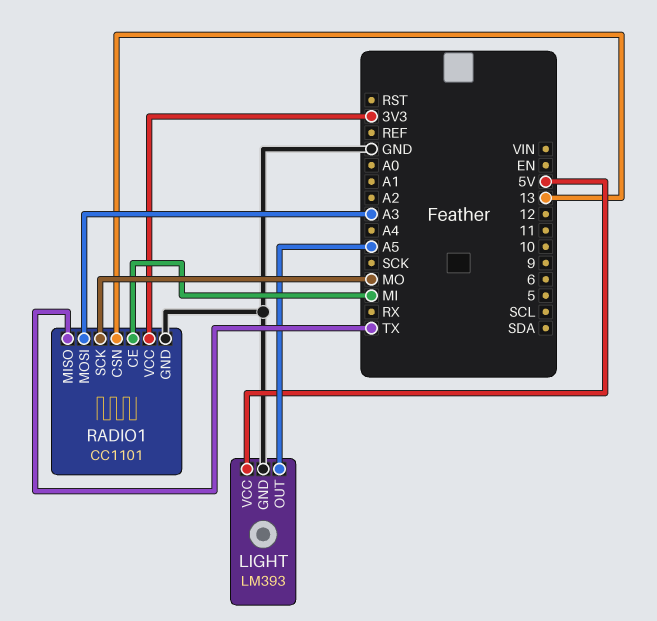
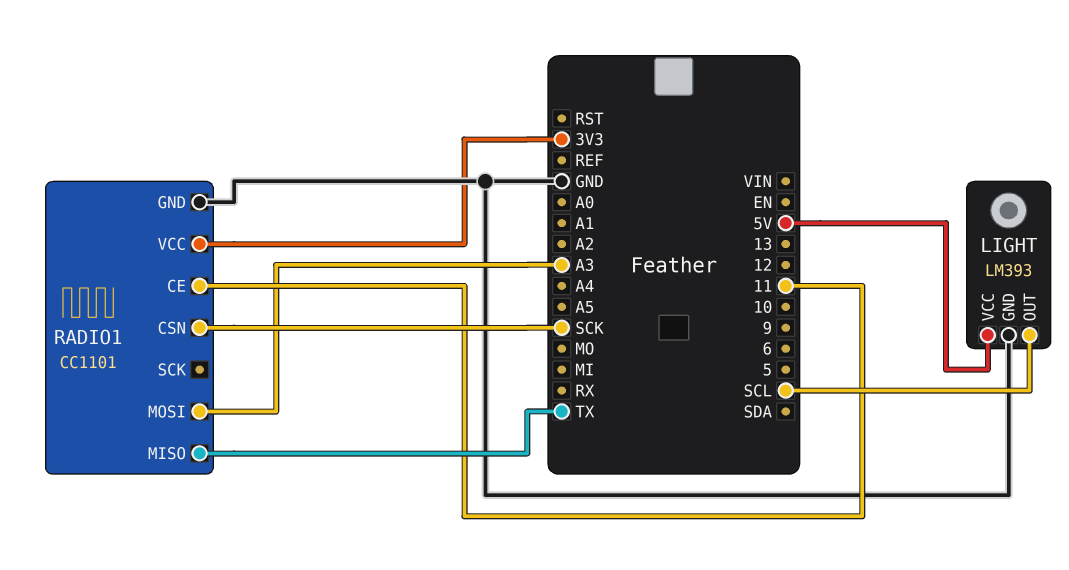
LIGHT pin OUT: A5 -> SCL
RADIO1 pin CE: MI -> 11
RADIO1 pin CSN: 13 -> SCK
RADIO1 pin SCK: MO -> none

